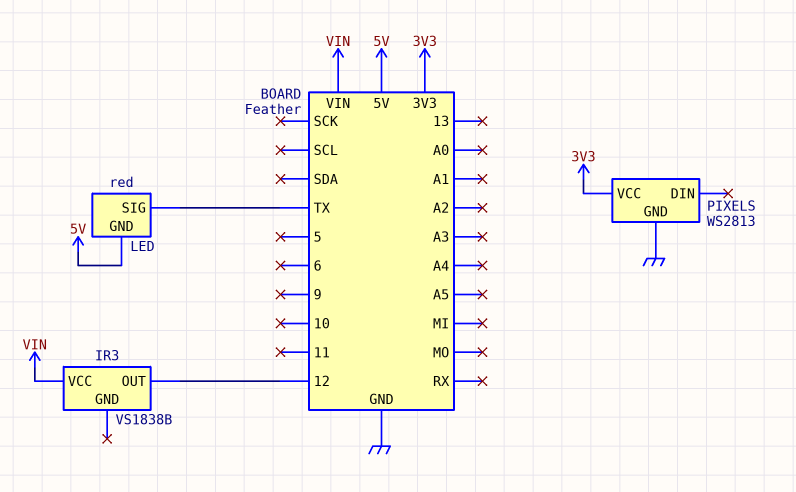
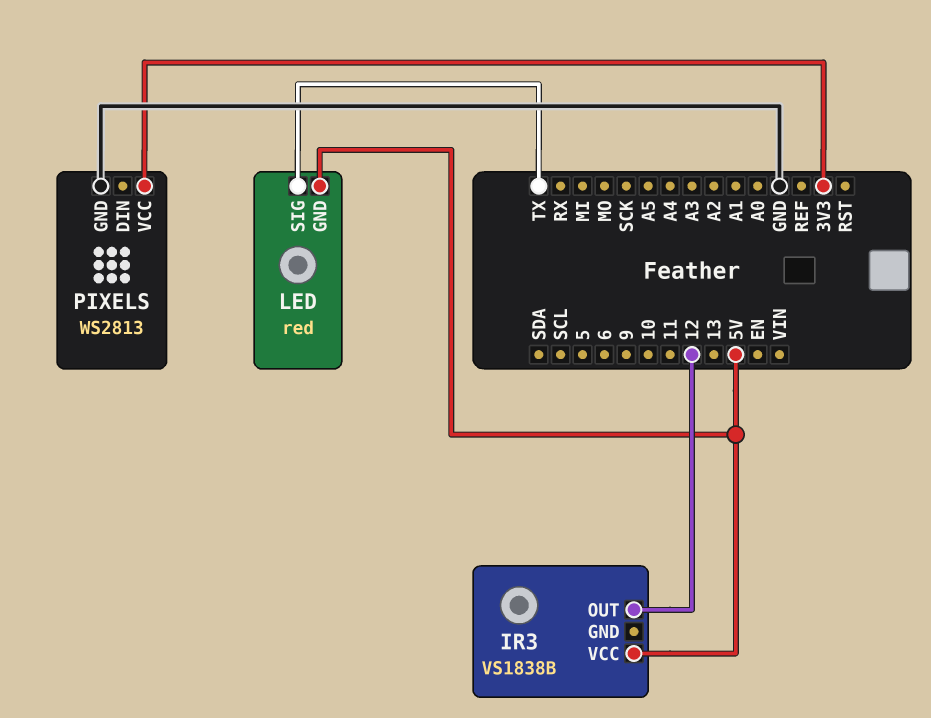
IR3 pin VCC: VIN -> 5V

